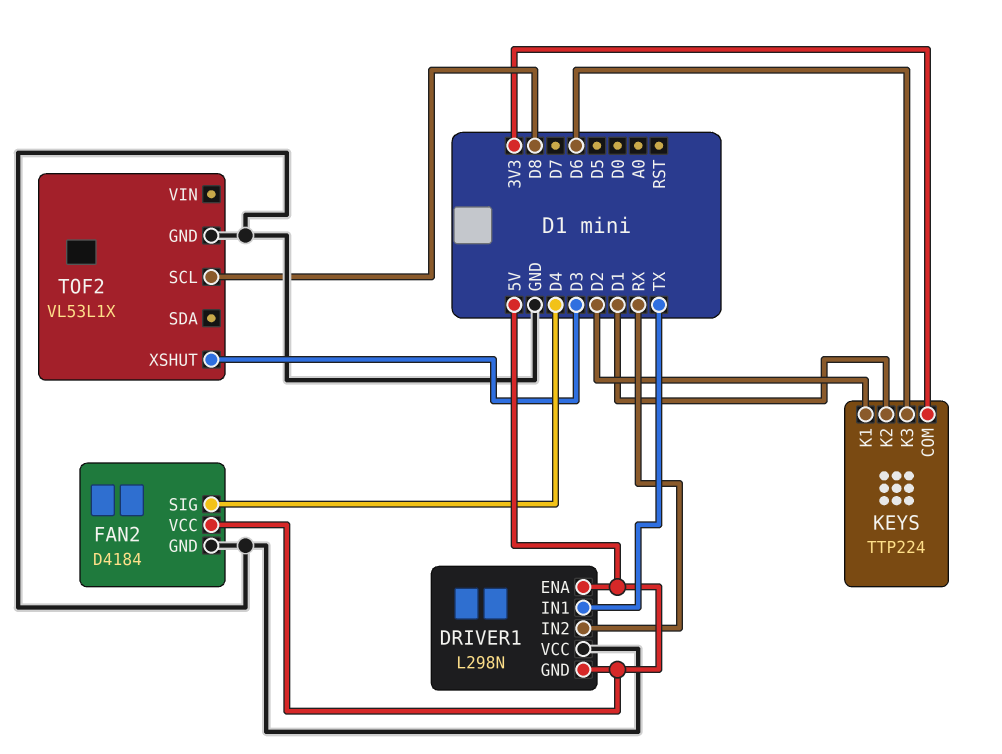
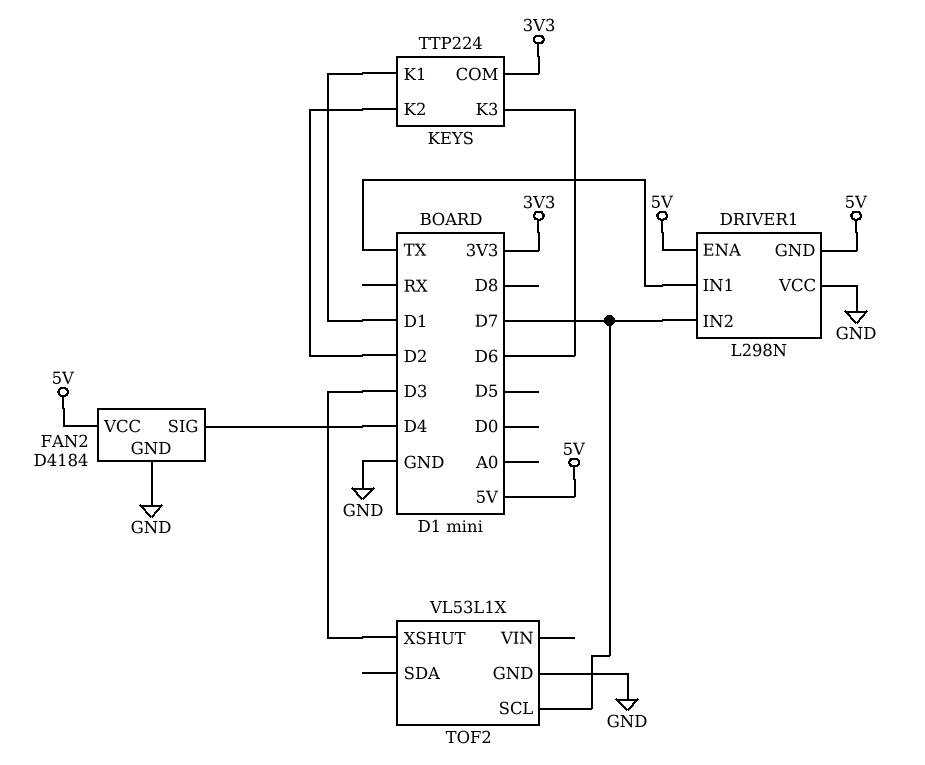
DRIVER1 pin IN2: RX -> D7
KEYS pin K1: D2 -> D1
KEYS pin K2: D1 -> D2
TOF2 pin SCL: D8 -> D7

